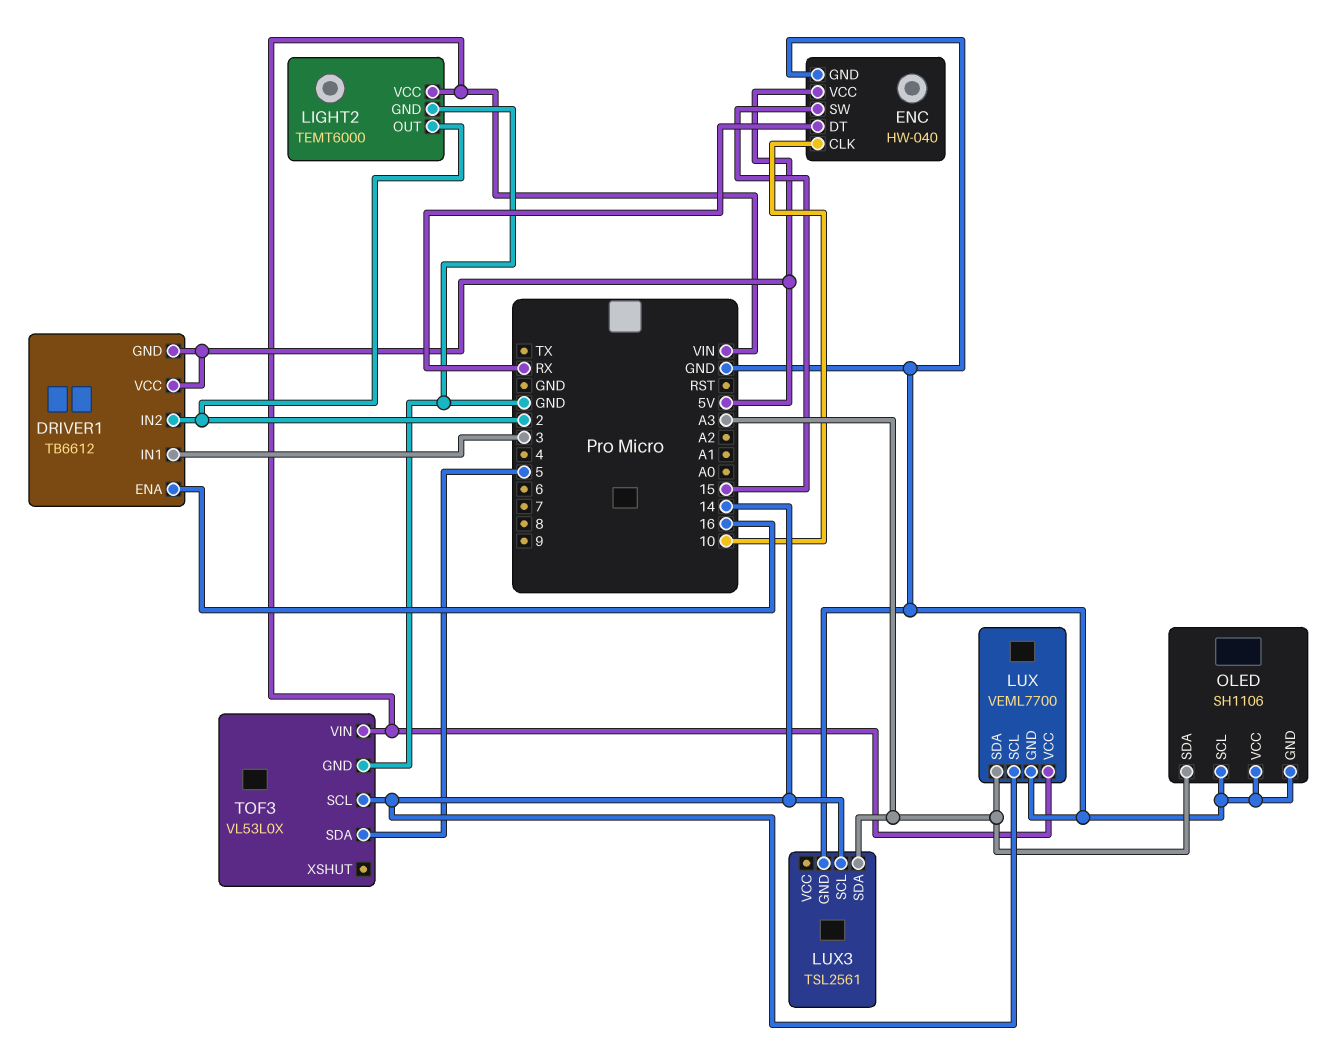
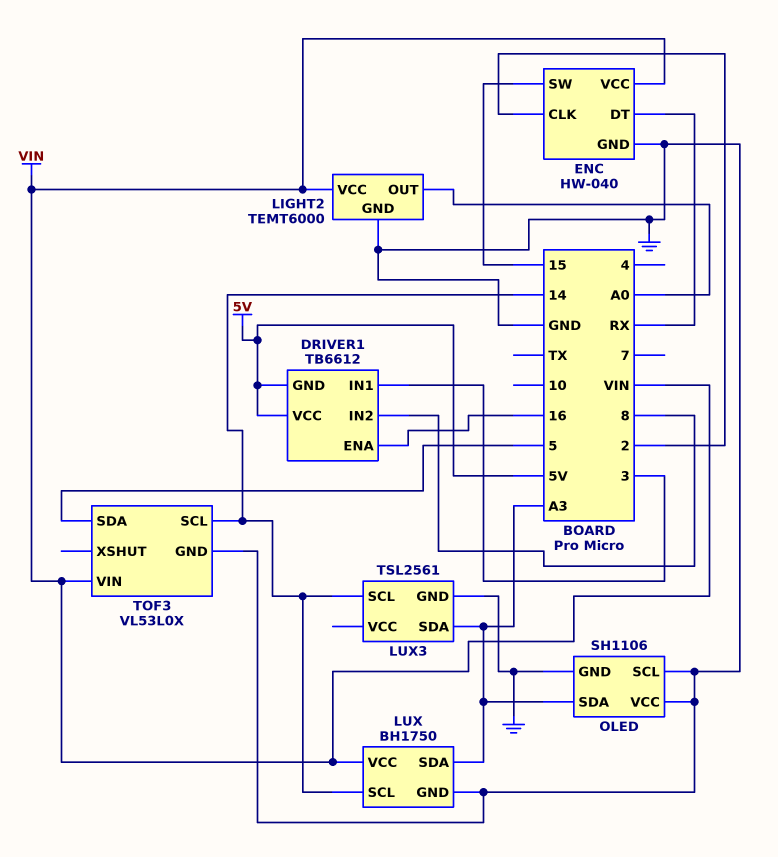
DRIVER1 pin IN2: 2 -> 8
ENC pin CLK: 10 -> 2
ENC pin VCC: 5V -> VIN
LIGHT2 pin OUT: 2 -> A0
LUX: VEML7700 -> BH1750

